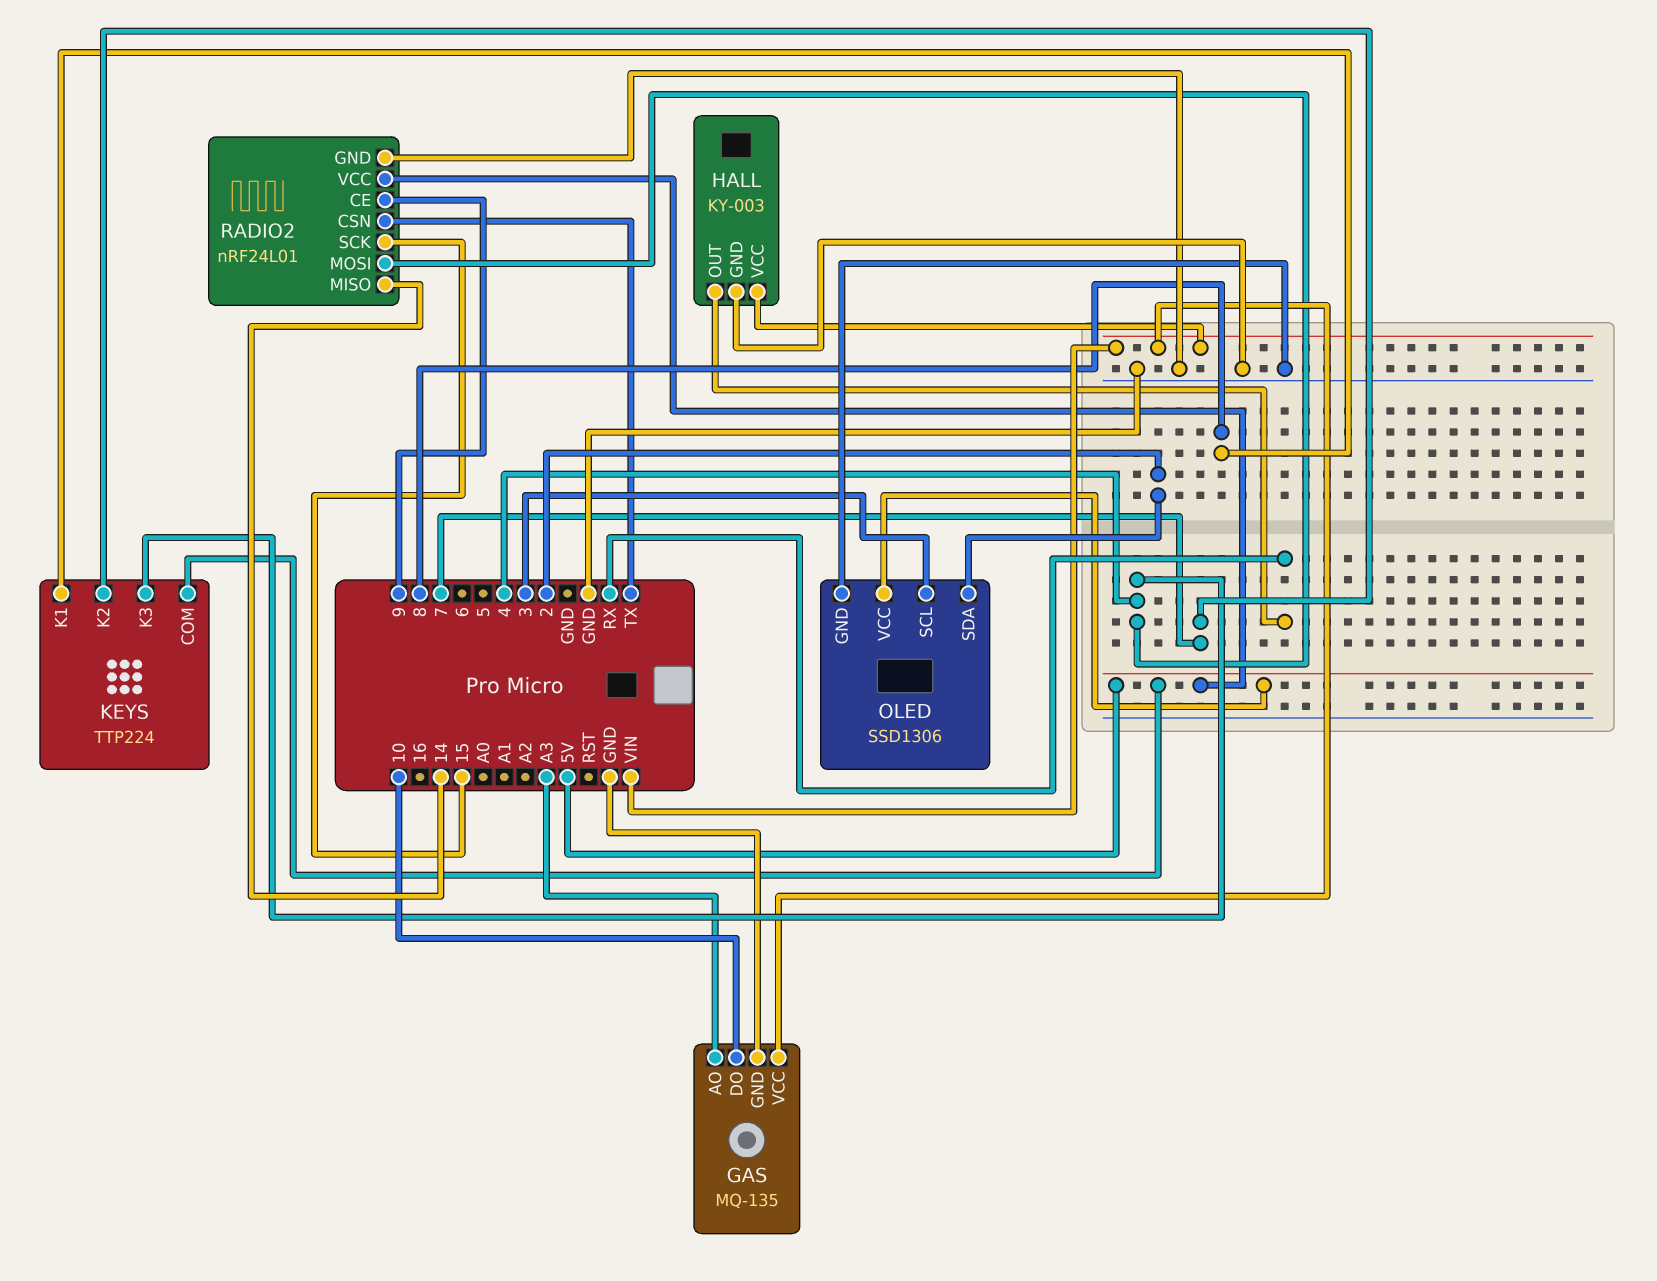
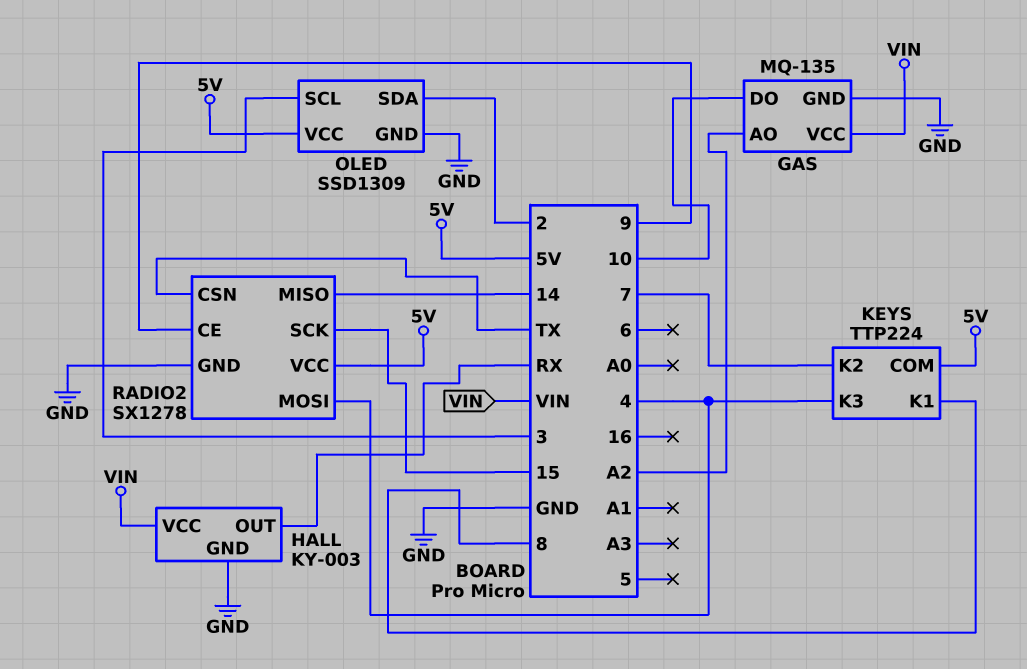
GAS pin AO: A3 -> A2
OLED: SSD1306 -> SSD1309
RADIO2: nRF24L01 -> SX1278

